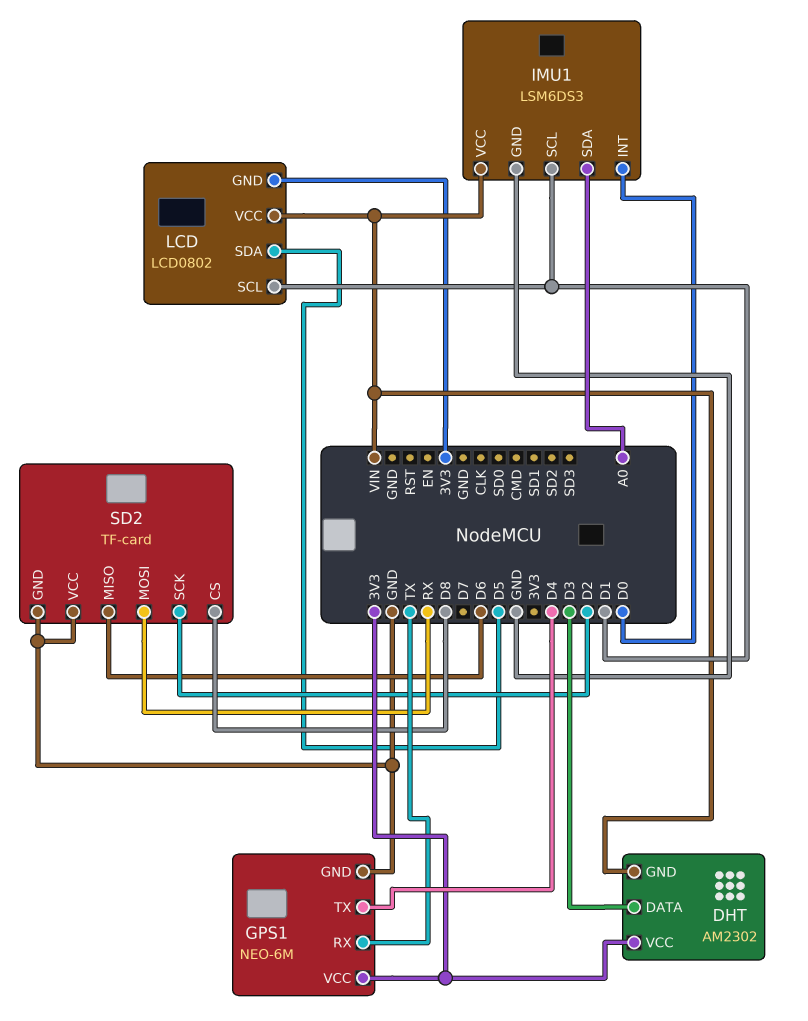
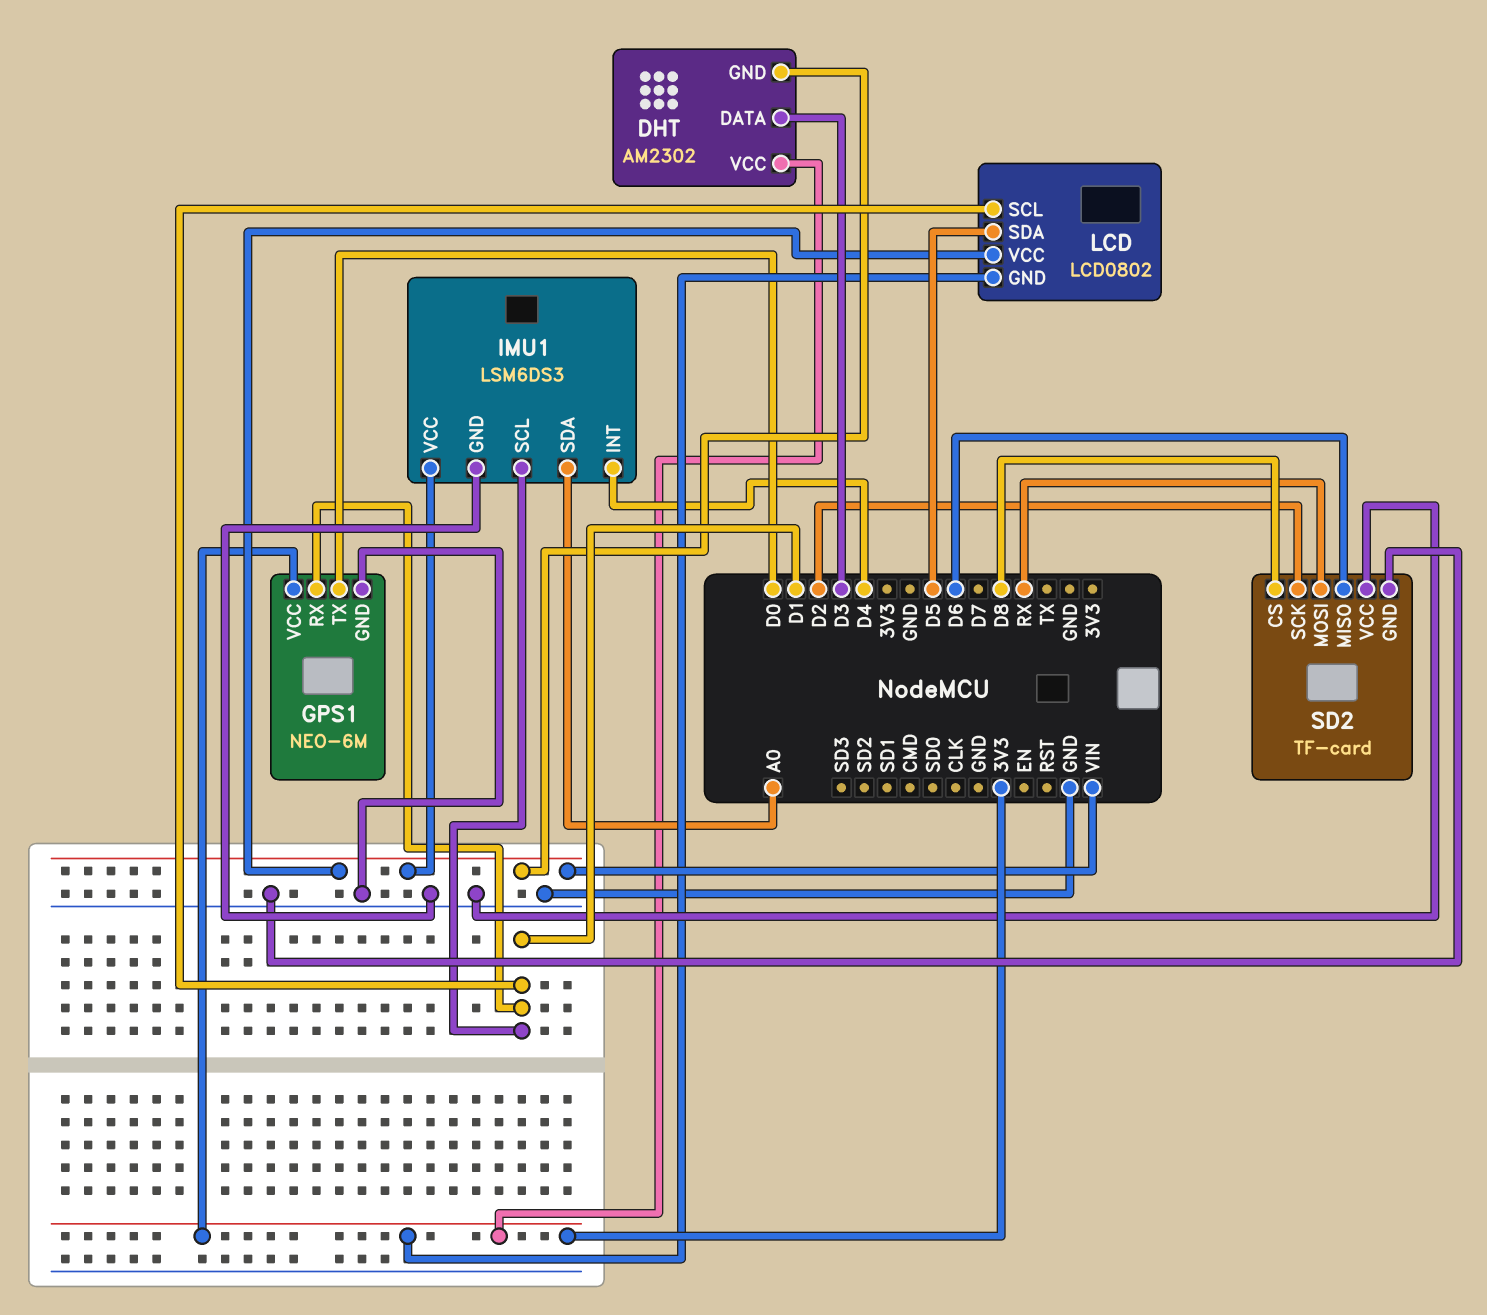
GPS1 pin RX: TX -> D1
GPS1 pin TX: D4 -> D0
IMU1 pin INT: D0 -> D4

